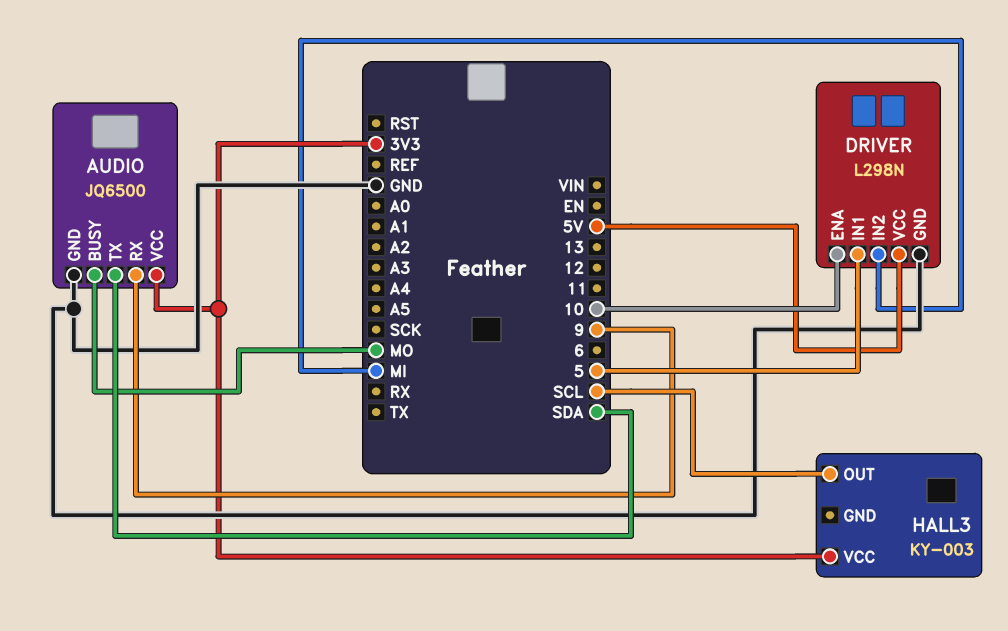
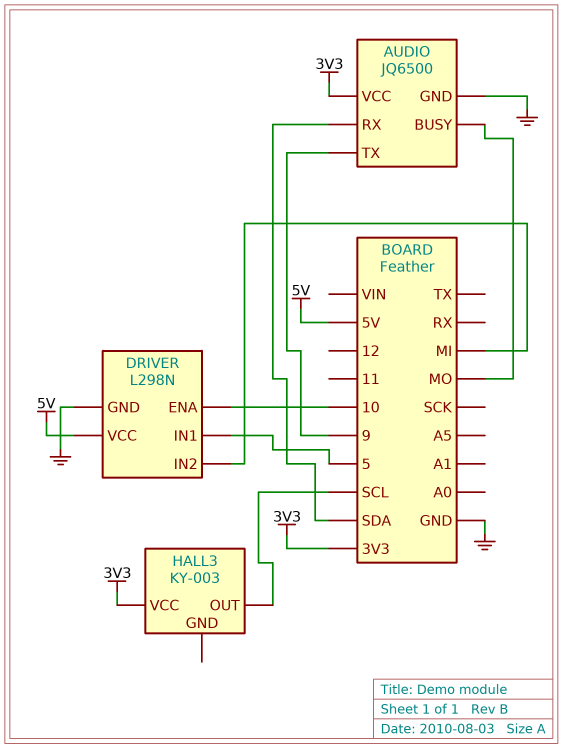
AUDIO pin RX: 9 -> SDA
AUDIO pin TX: SDA -> 9

